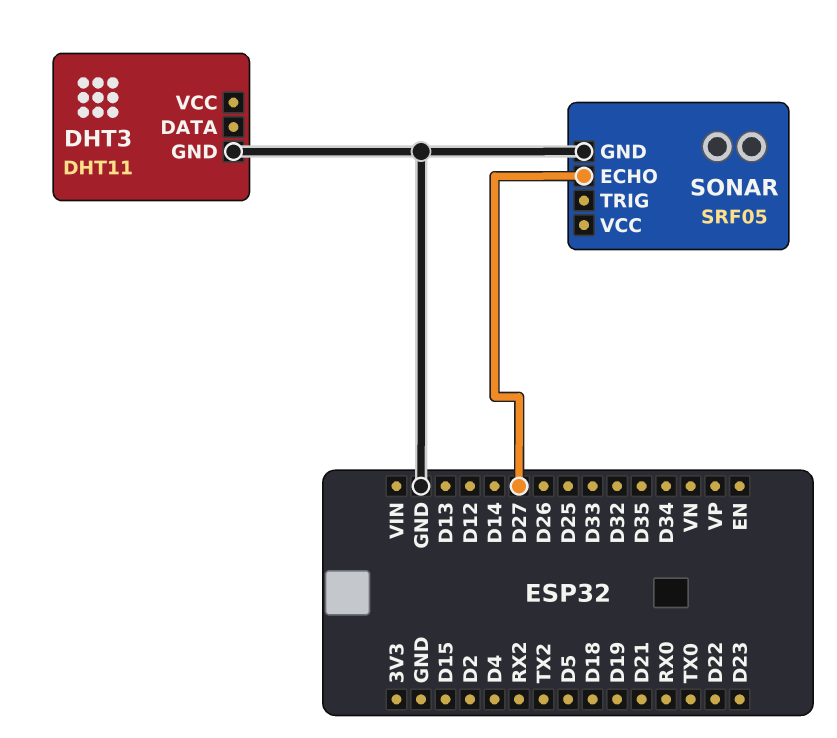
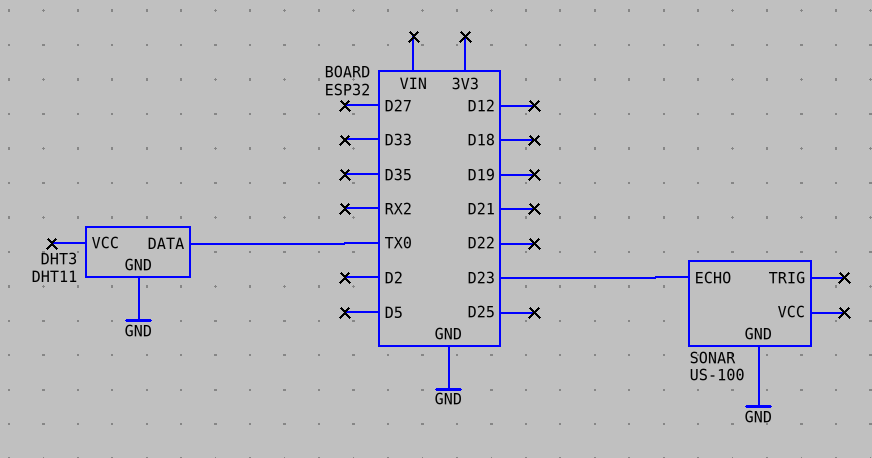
DHT3 pin DATA: none -> TX0
SONAR: SRF05 -> US-100
SONAR pin ECHO: D27 -> D23

